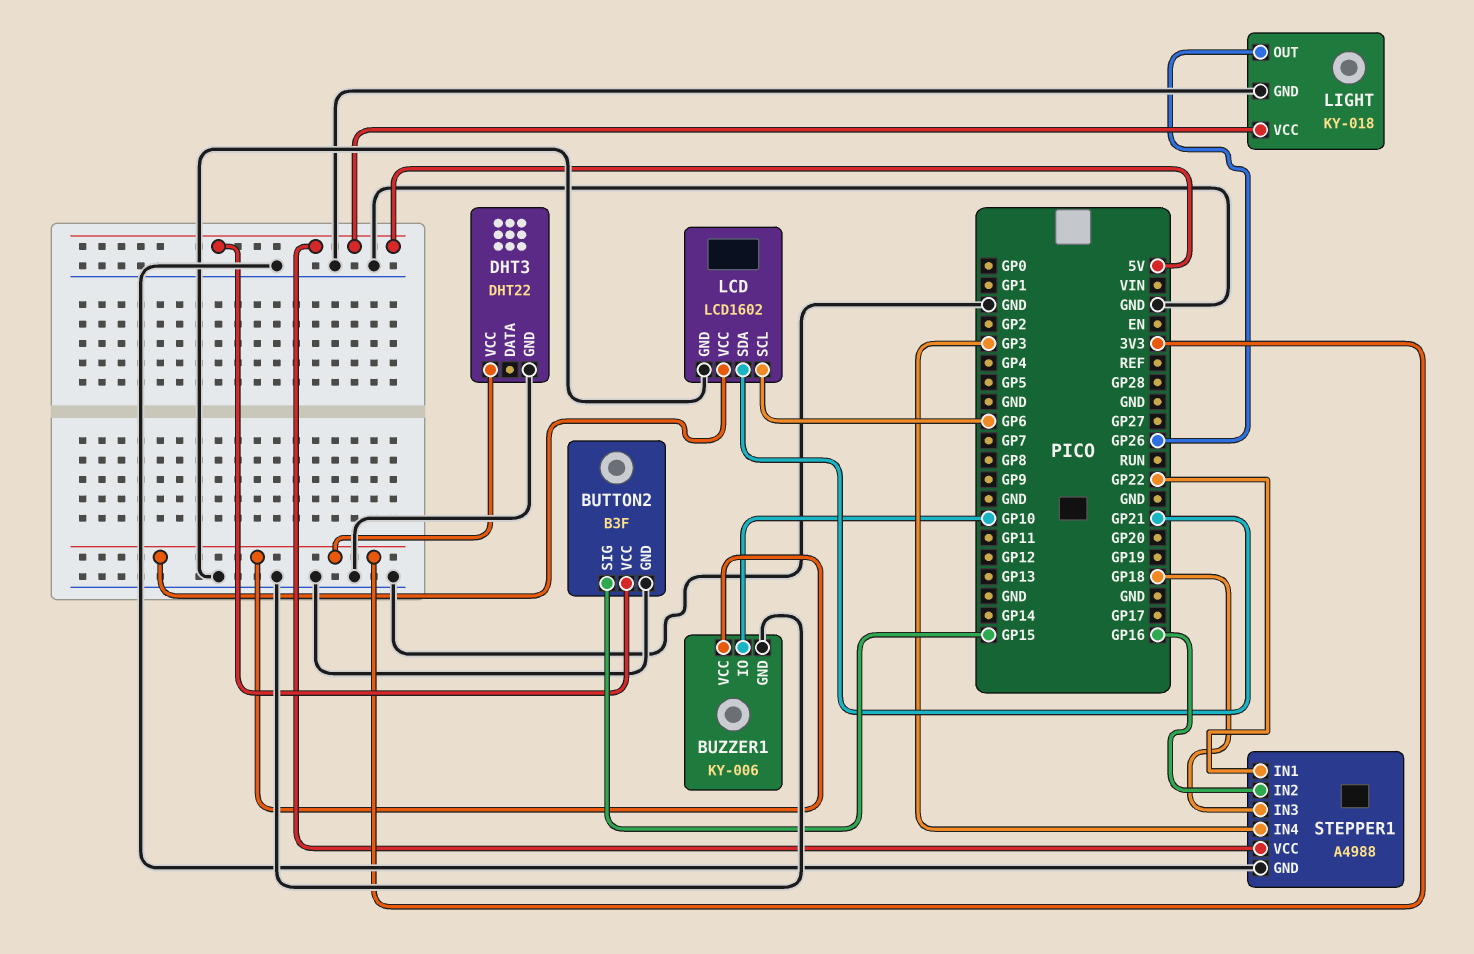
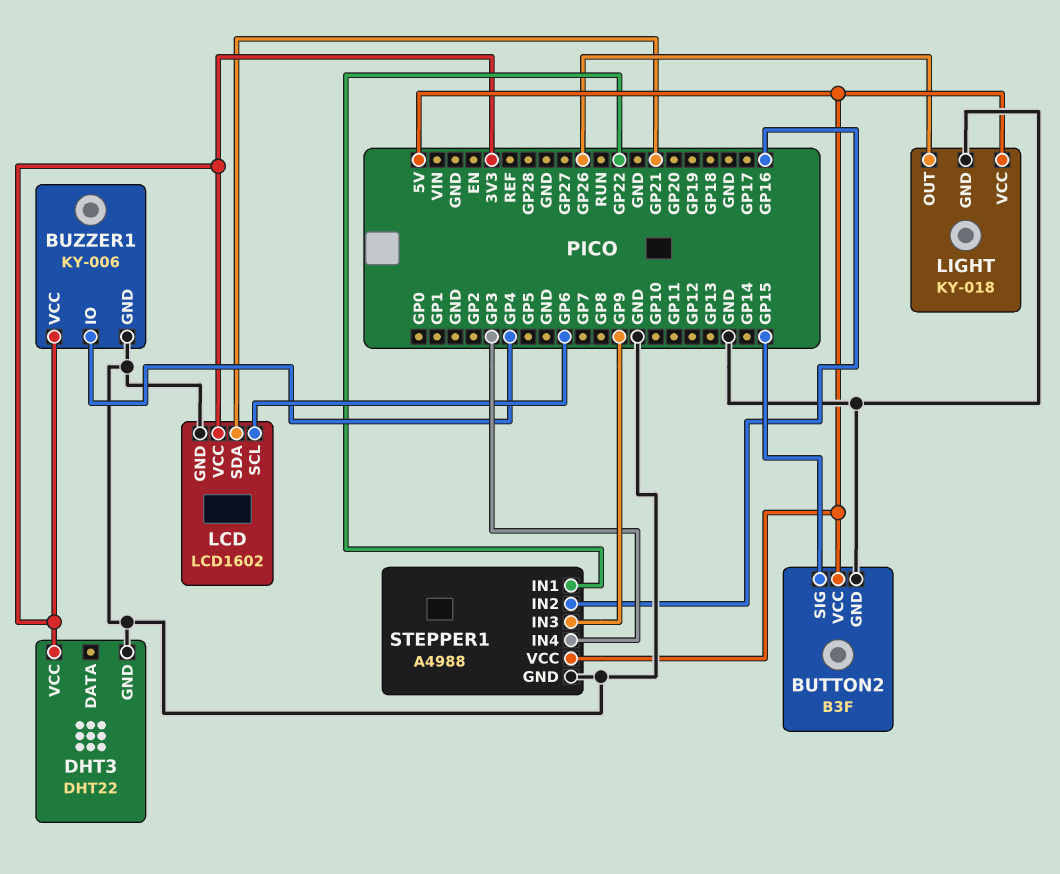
BUZZER1 pin IO: GP10 -> GP4
STEPPER1 pin IN3: GP18 -> GP9

